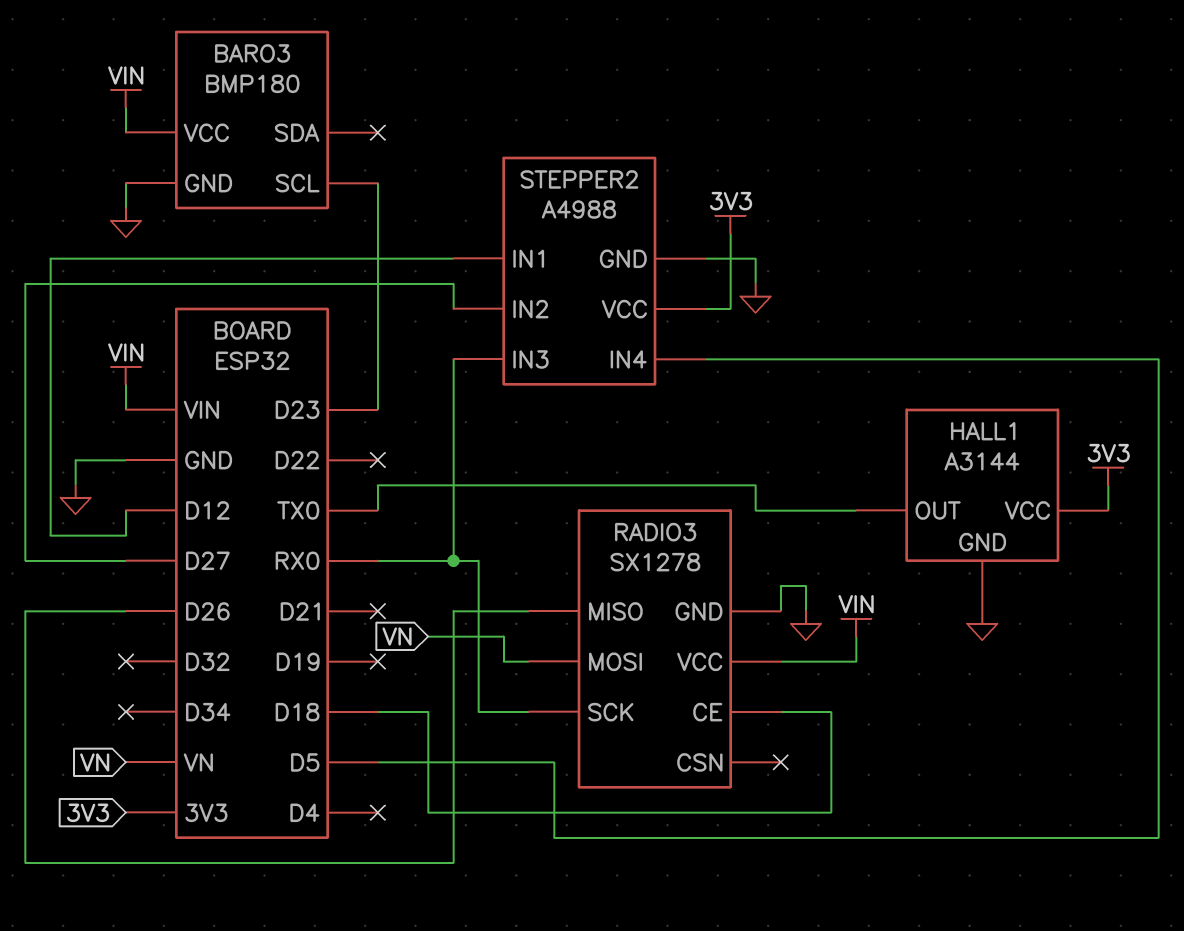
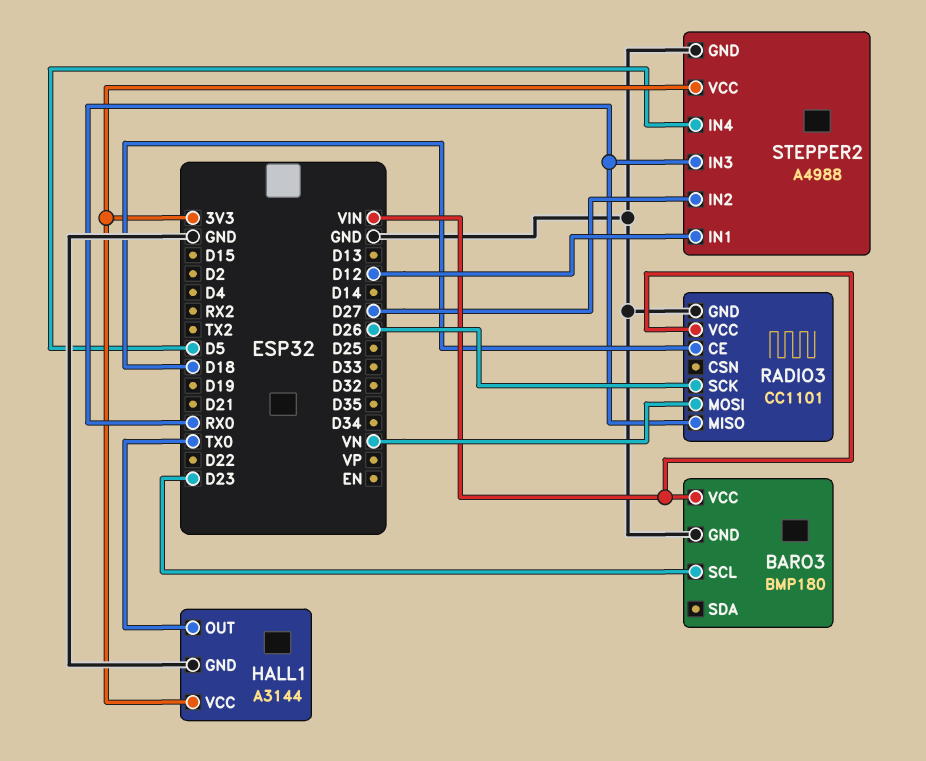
RADIO3: SX1278 -> CC1101
RADIO3 pin MISO: D26 -> RX0
RADIO3 pin SCK: RX0 -> D26

